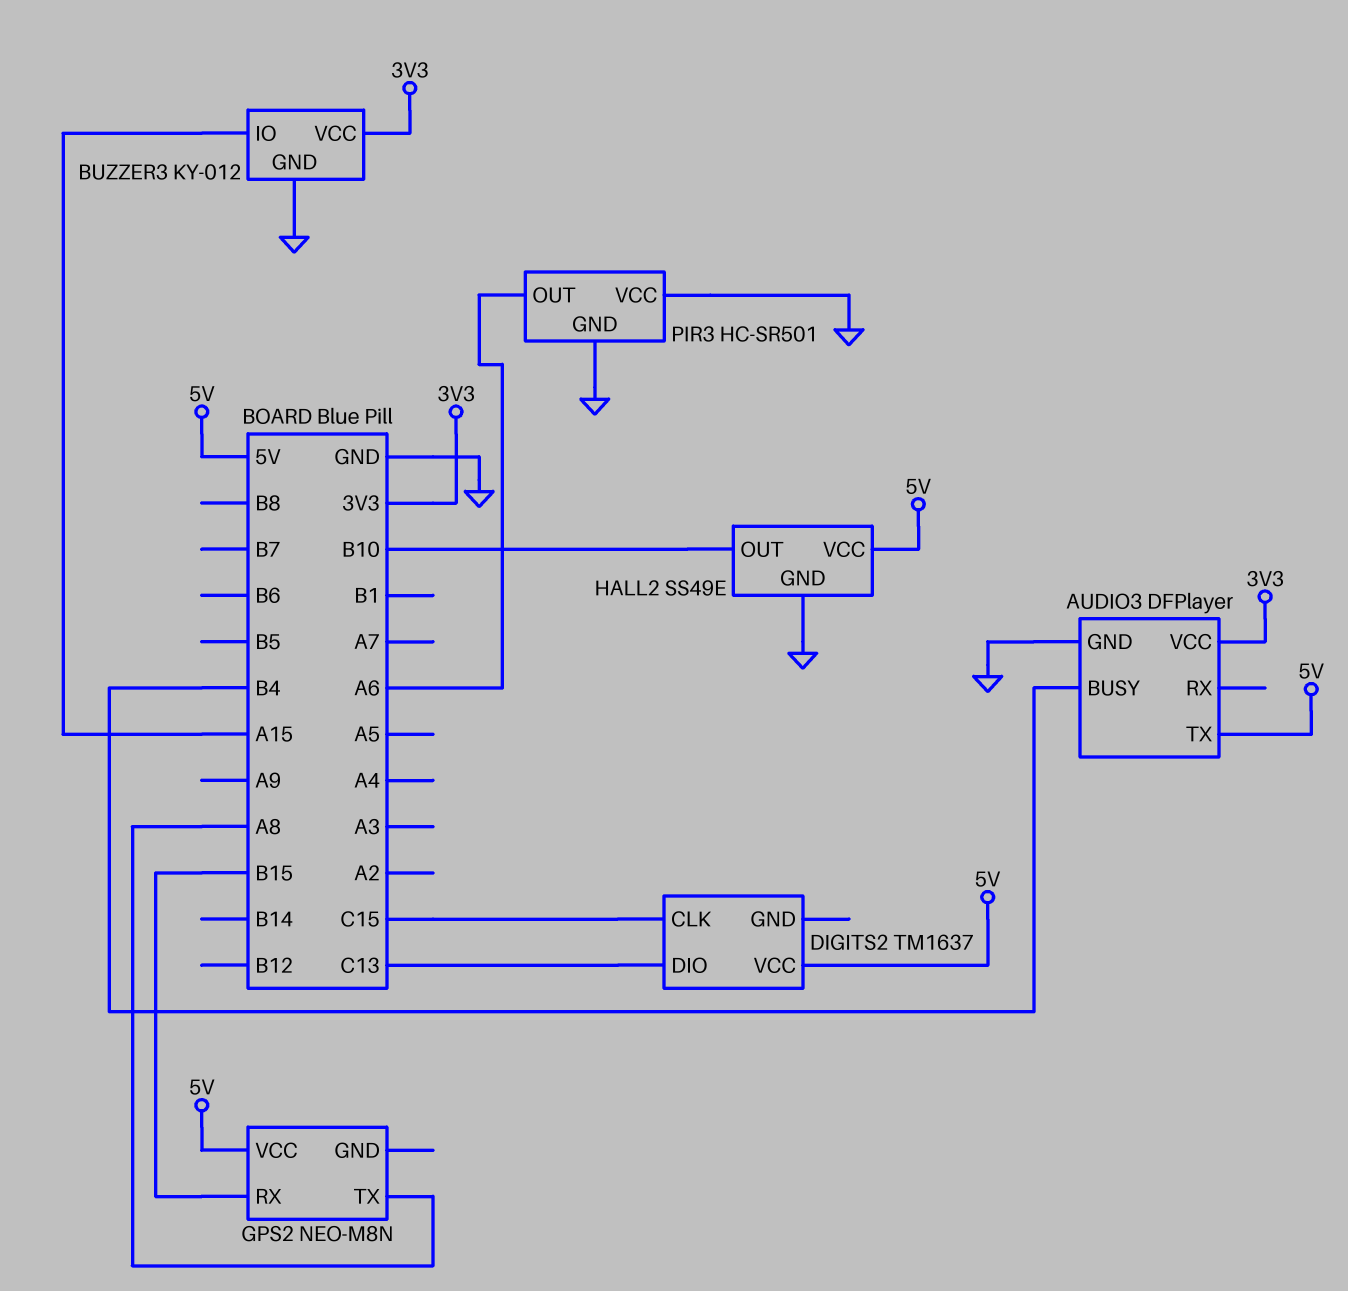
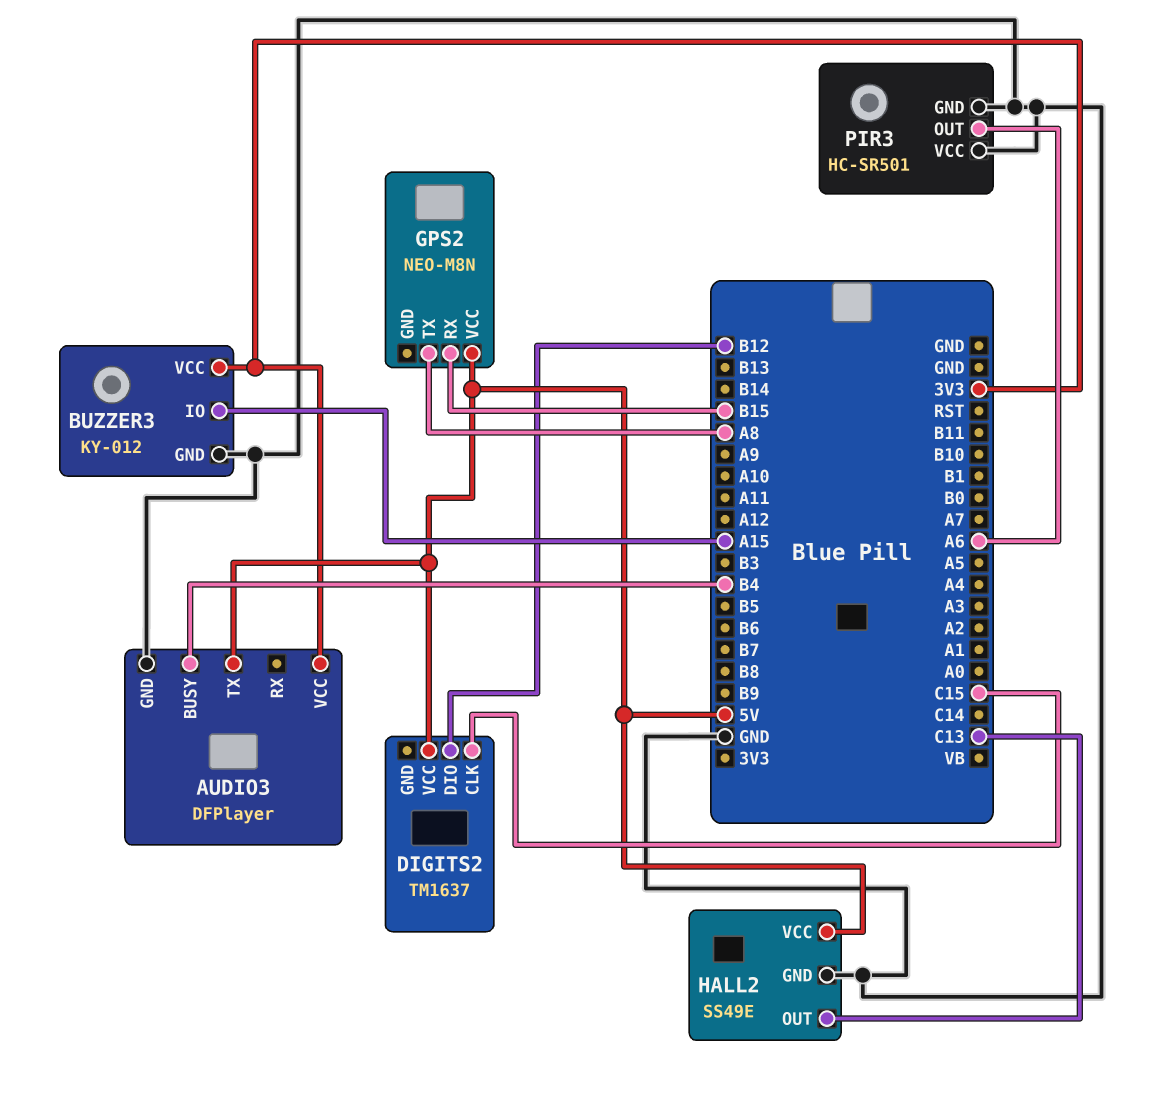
DIGITS2 pin DIO: C13 -> B12
HALL2 pin OUT: B10 -> C13

